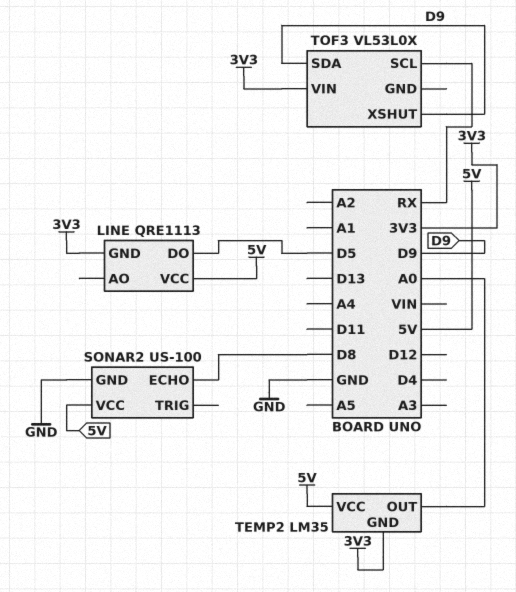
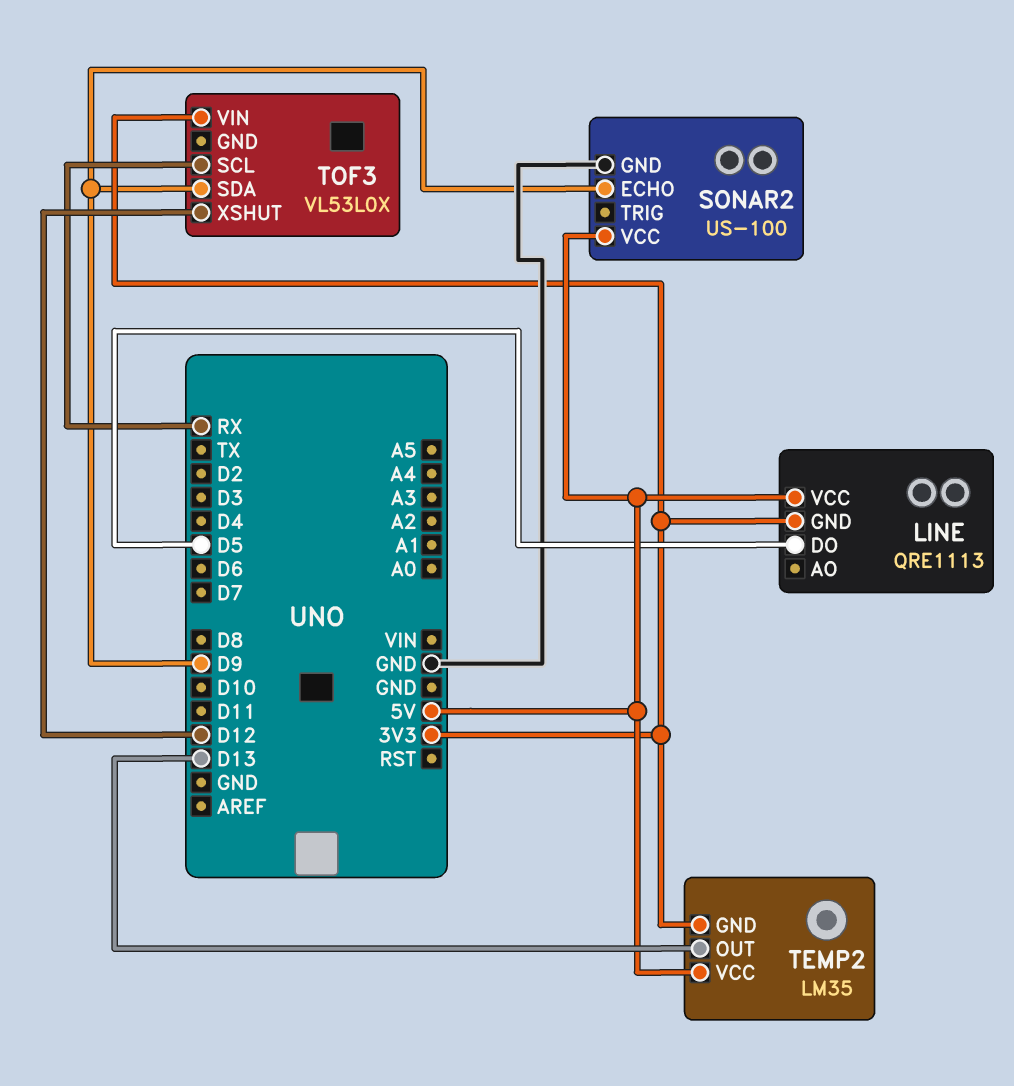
SONAR2 pin ECHO: D8 -> D9
TEMP2 pin OUT: A0 -> D13
TOF3 pin XSHUT: D9 -> D12

